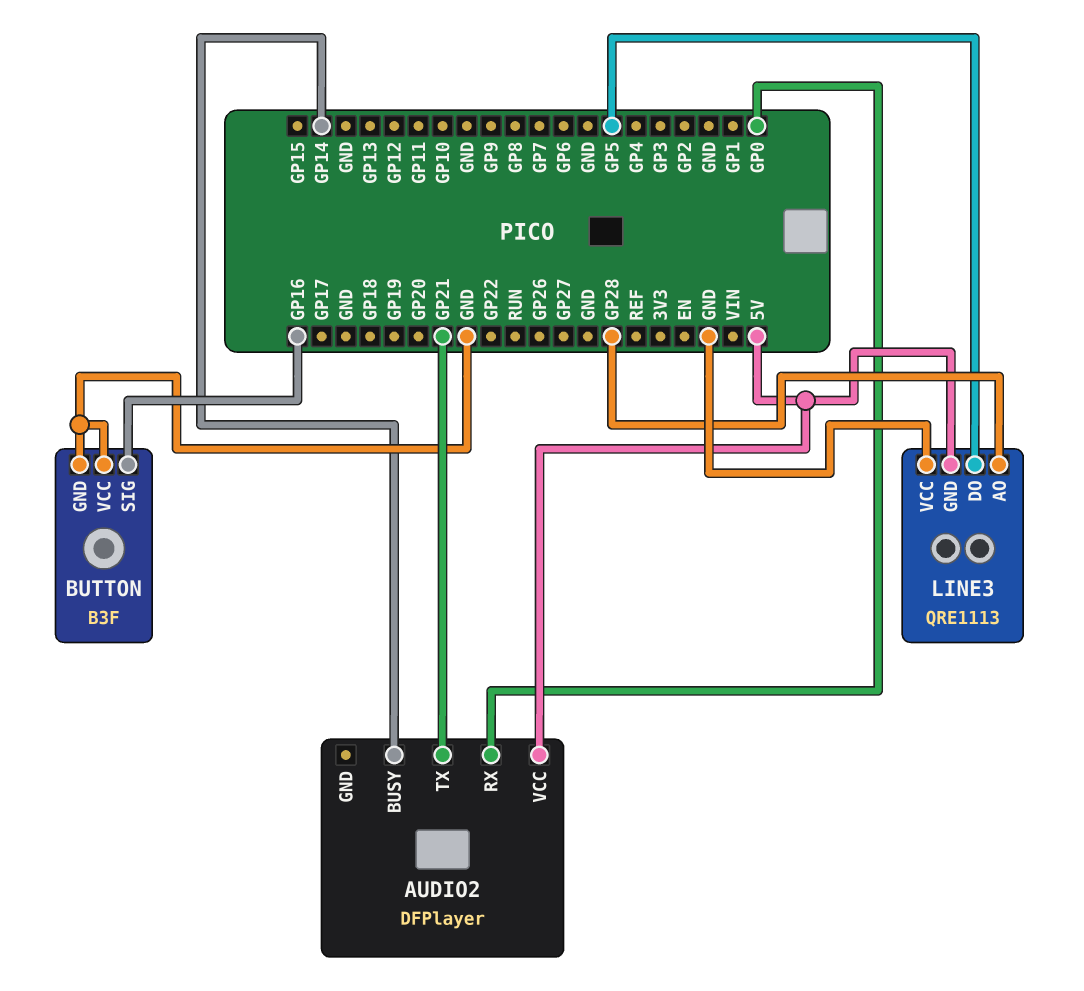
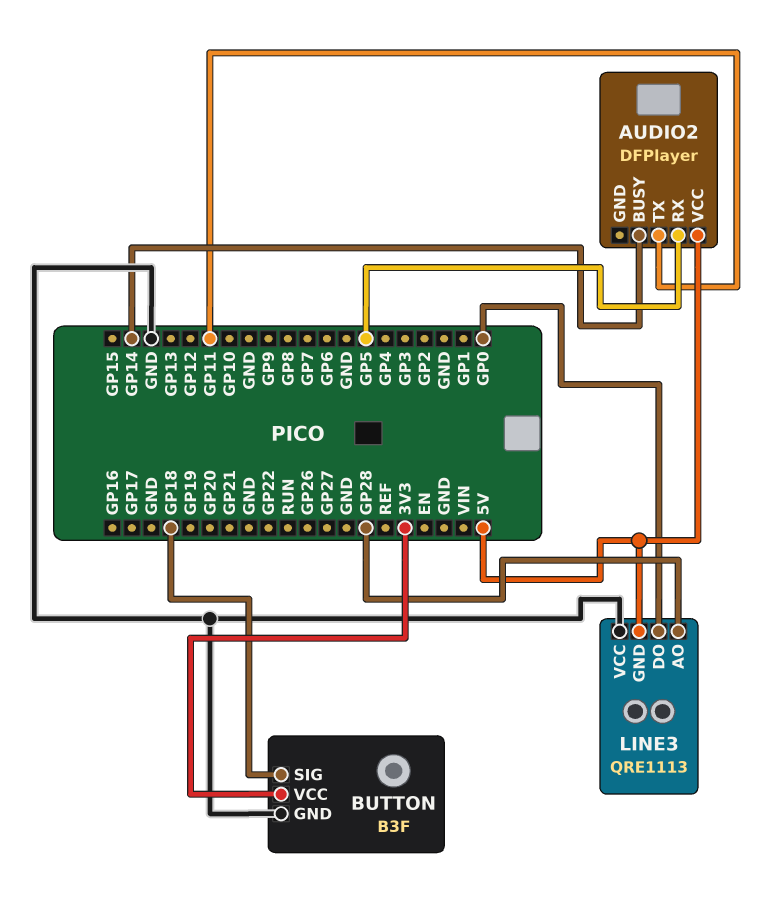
AUDIO2 pin RX: GP0 -> GP5
AUDIO2 pin TX: GP21 -> GP11
BUTTON pin SIG: GP16 -> GP18
BUTTON pin VCC: GND -> 3V3
LINE3 pin DO: GP5 -> GP0

